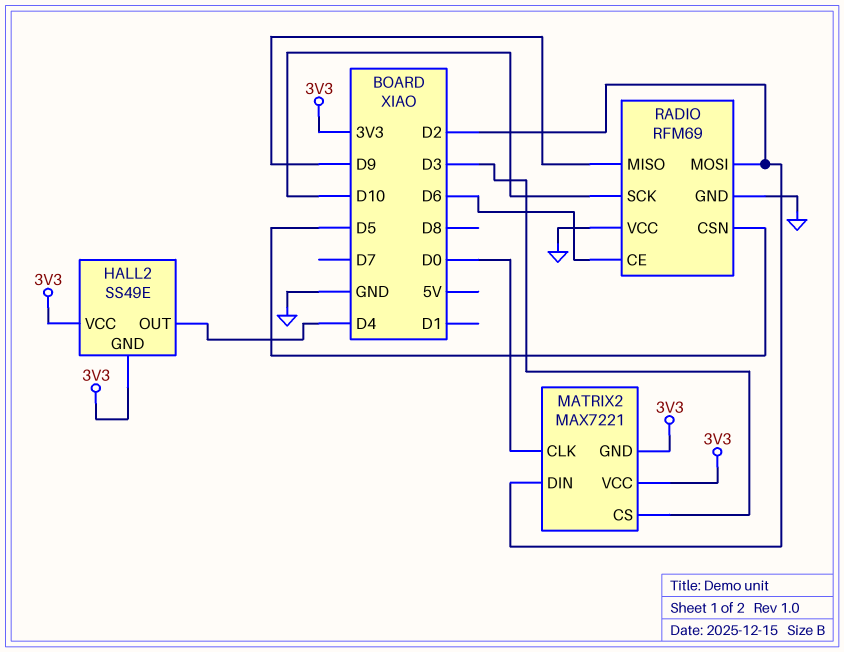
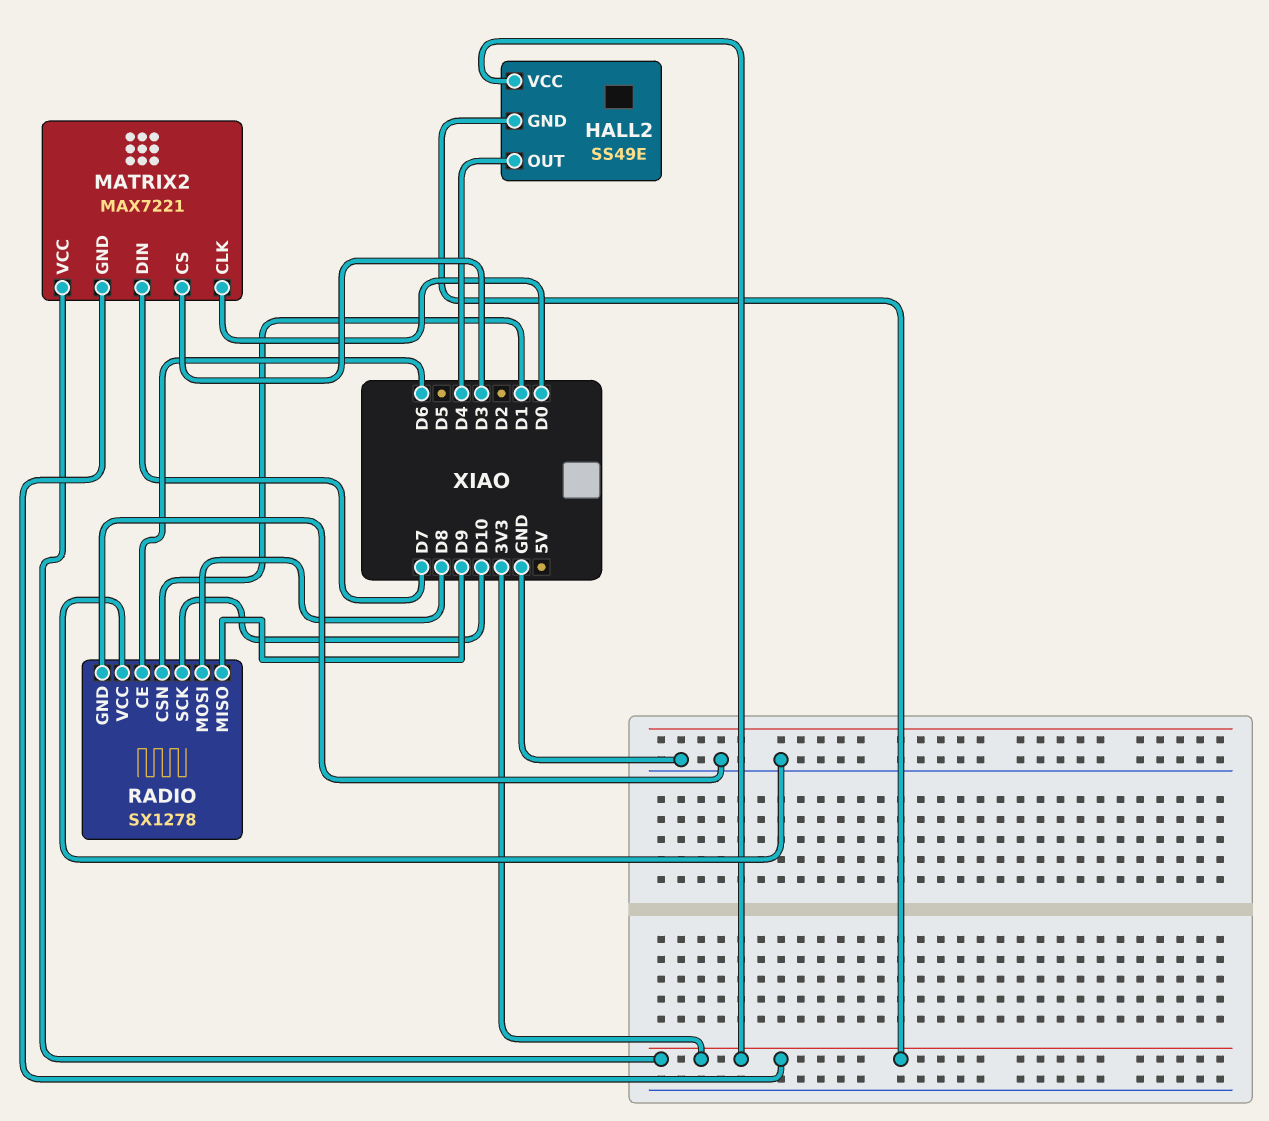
MATRIX2 pin DIN: D2 -> D7
RADIO: RFM69 -> SX1278
RADIO pin CSN: D5 -> D1
RADIO pin MOSI: D2 -> D8

